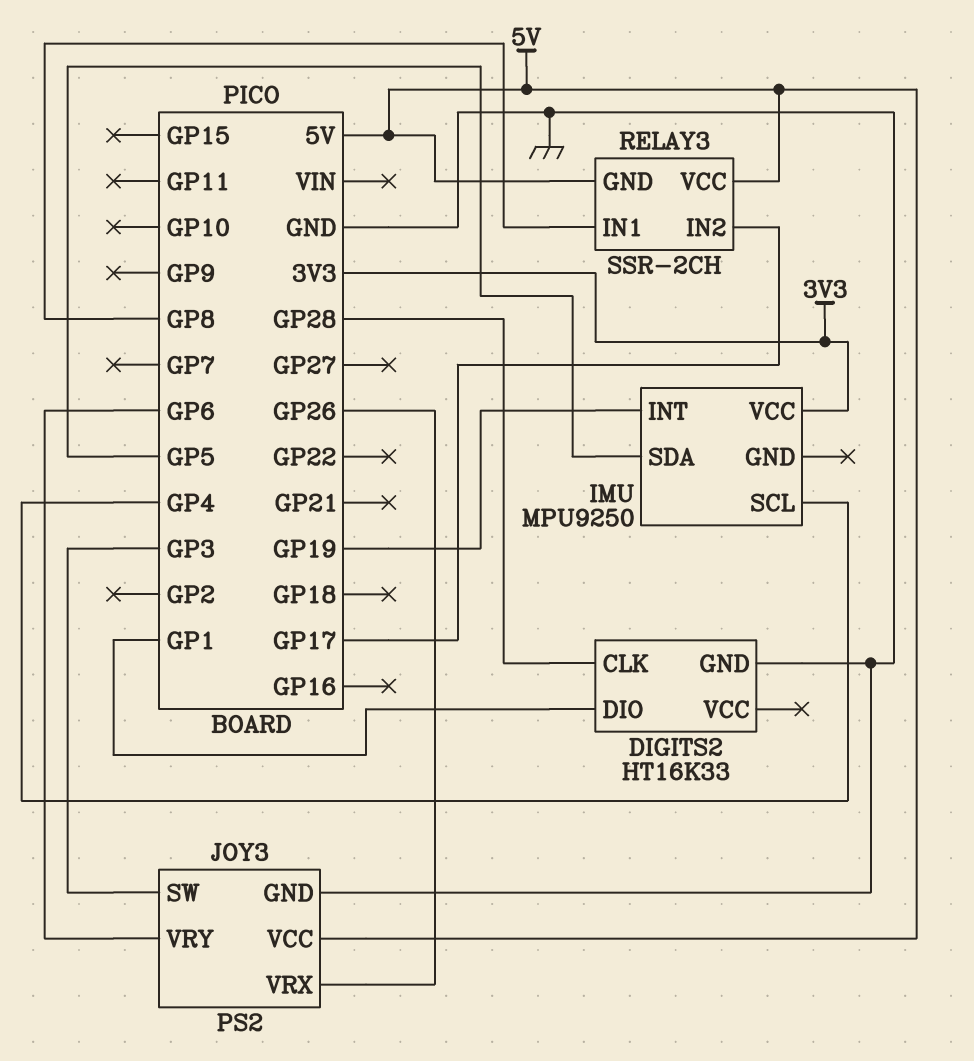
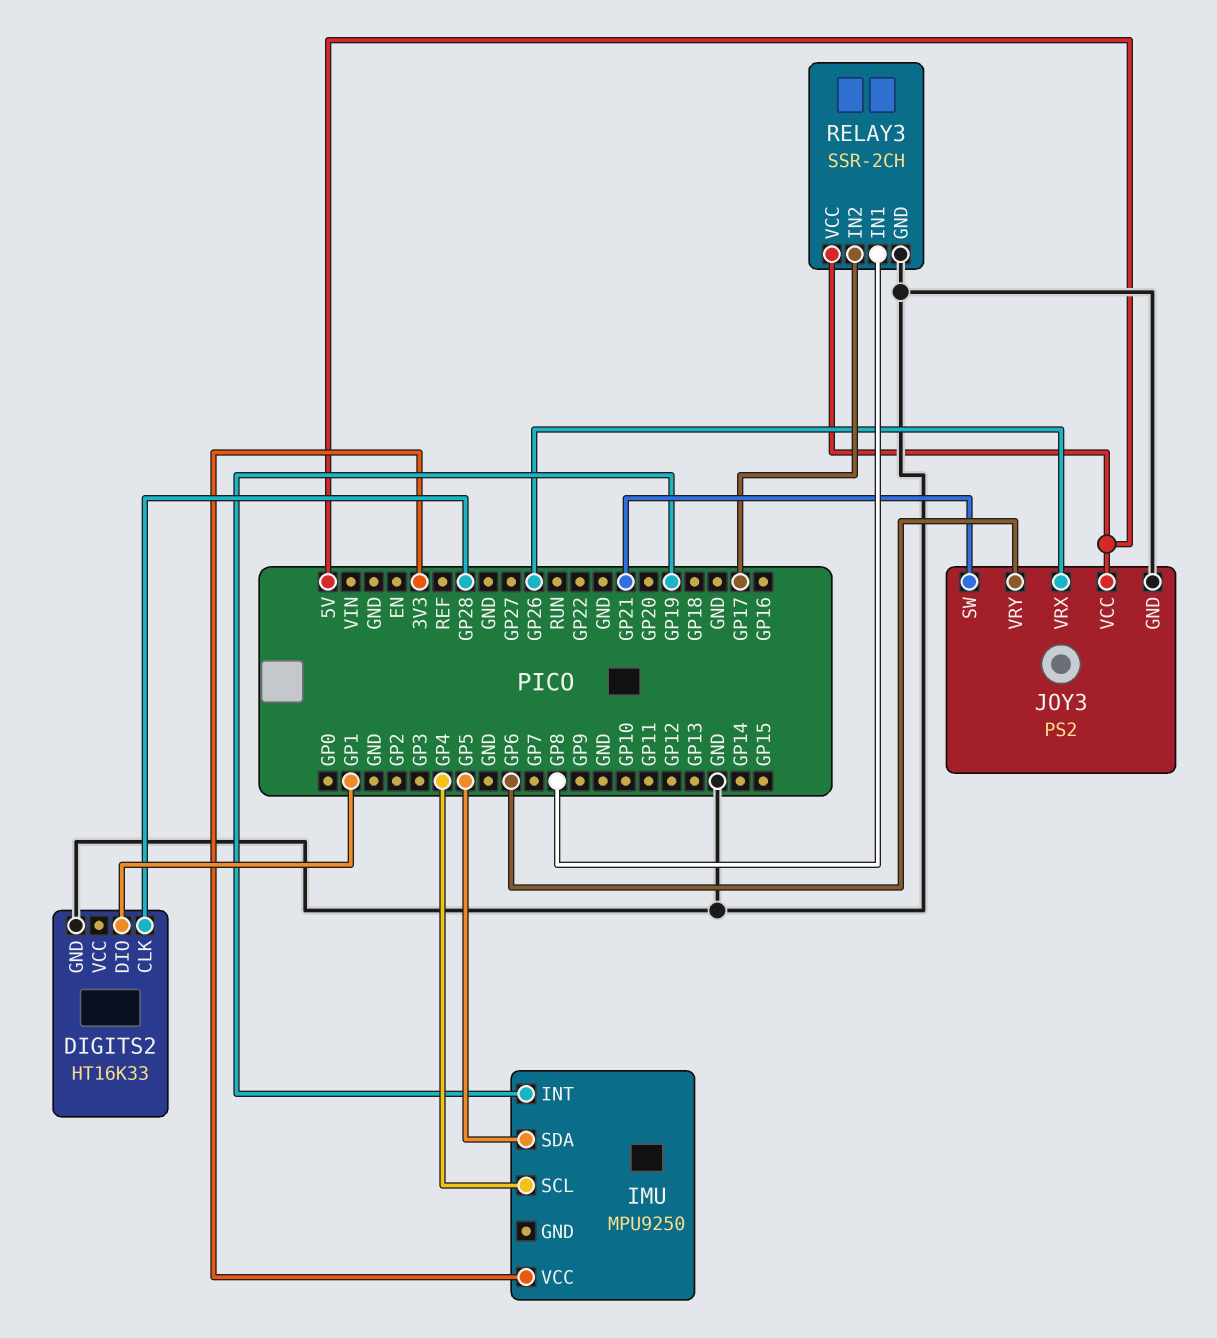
JOY3 pin SW: GP3 -> GP21
RELAY3 pin GND: 5V -> GND

